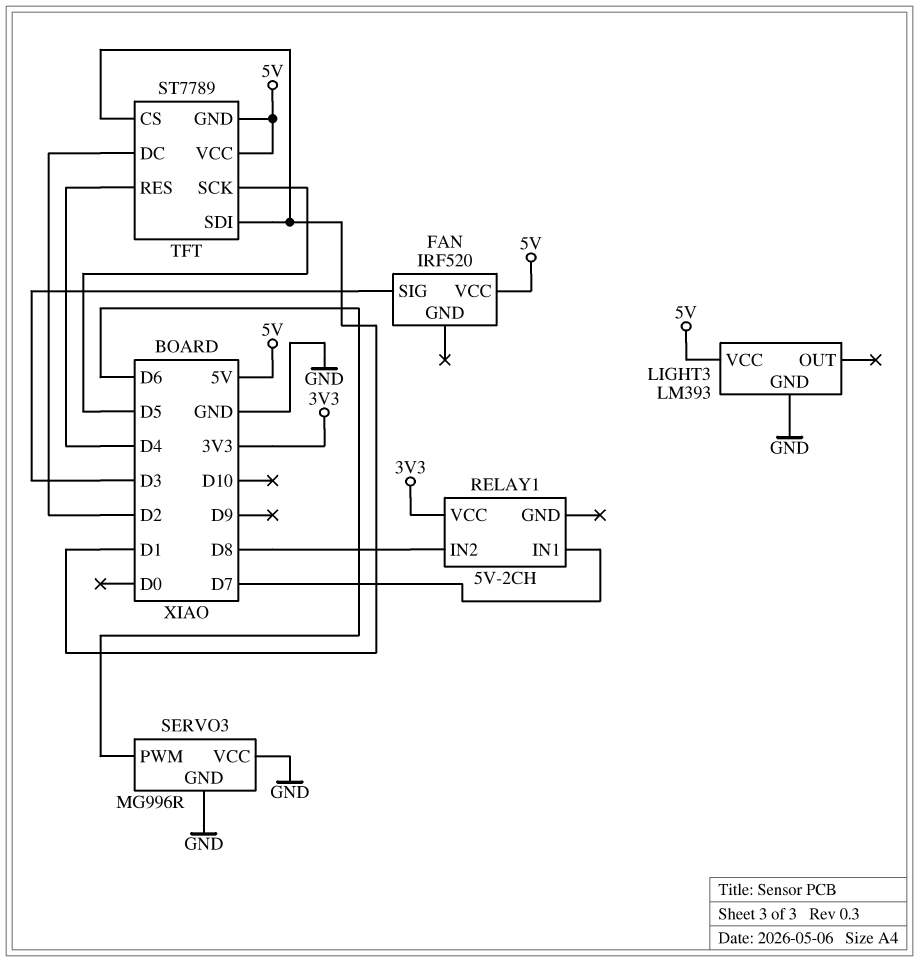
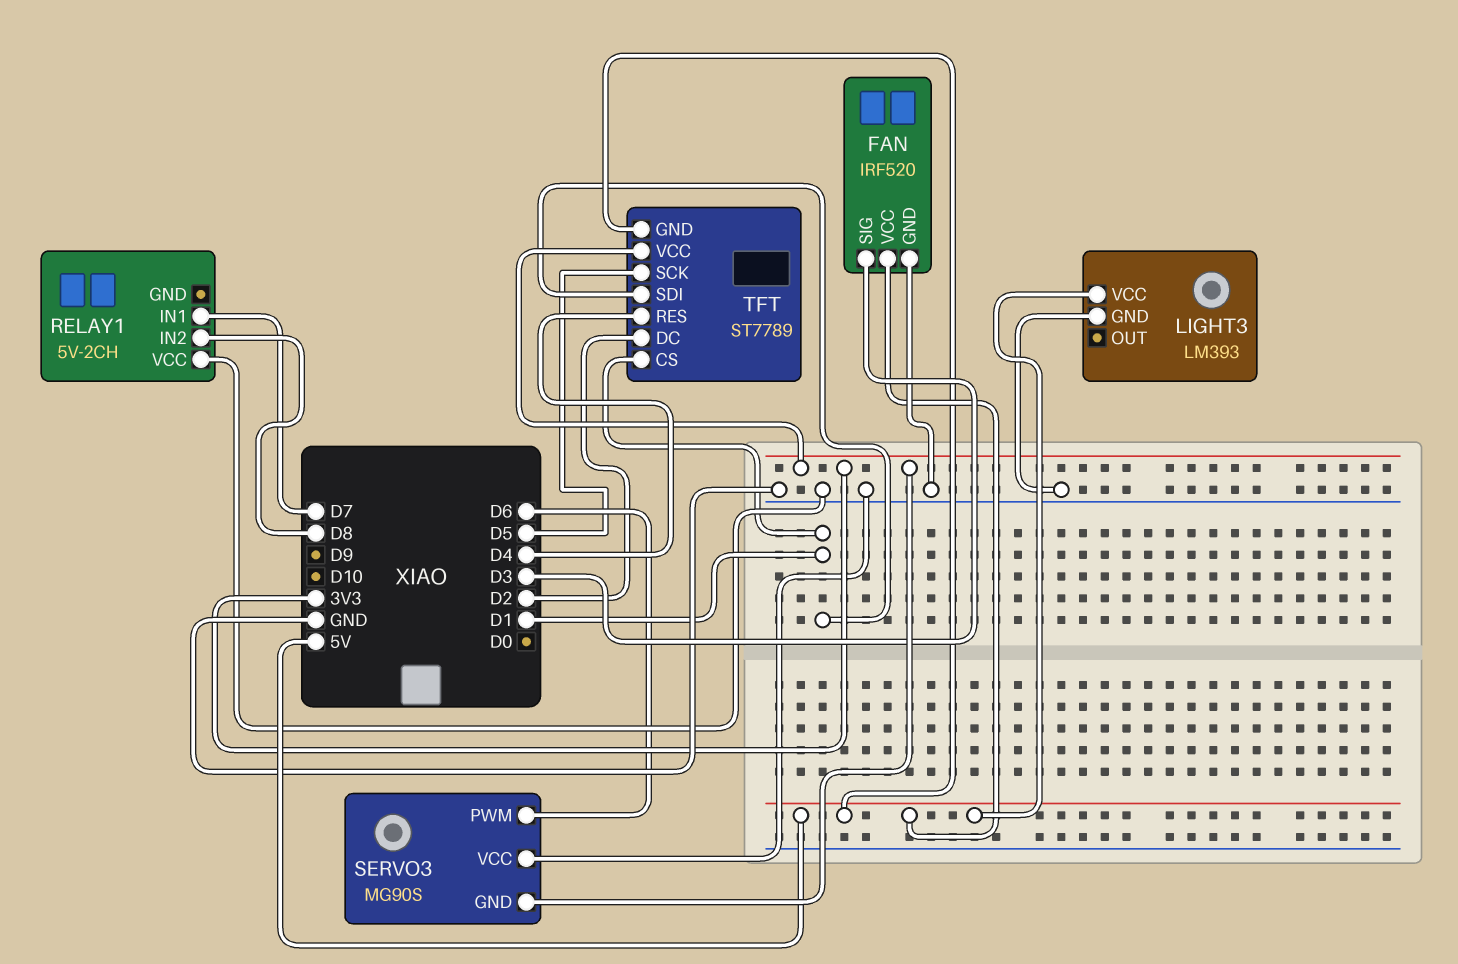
FAN pin GND: none -> GND
RELAY1 pin VCC: 3V3 -> GND
SERVO3: MG996R -> MG90S
SERVO3 pin GND: GND -> 3V3
TFT pin VCC: 5V -> 3V3

